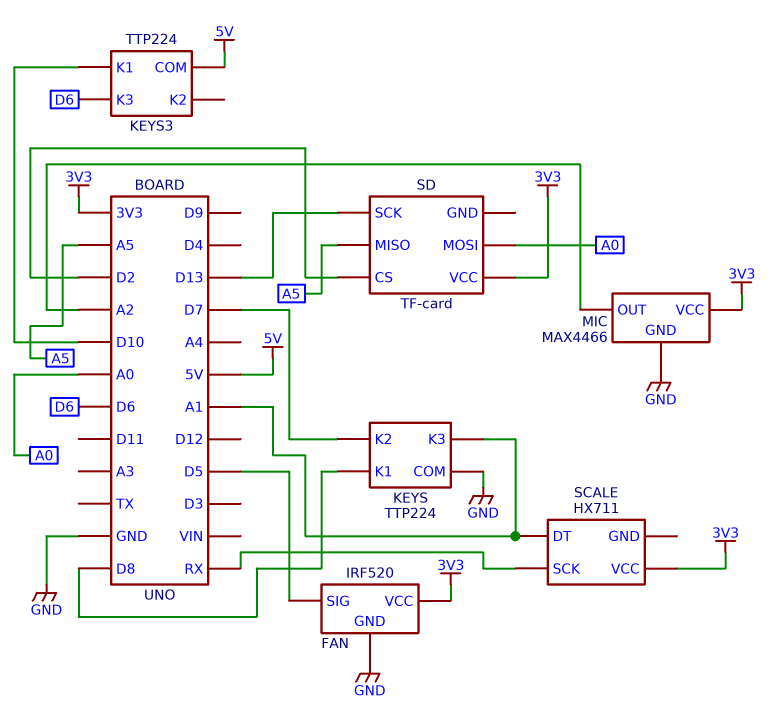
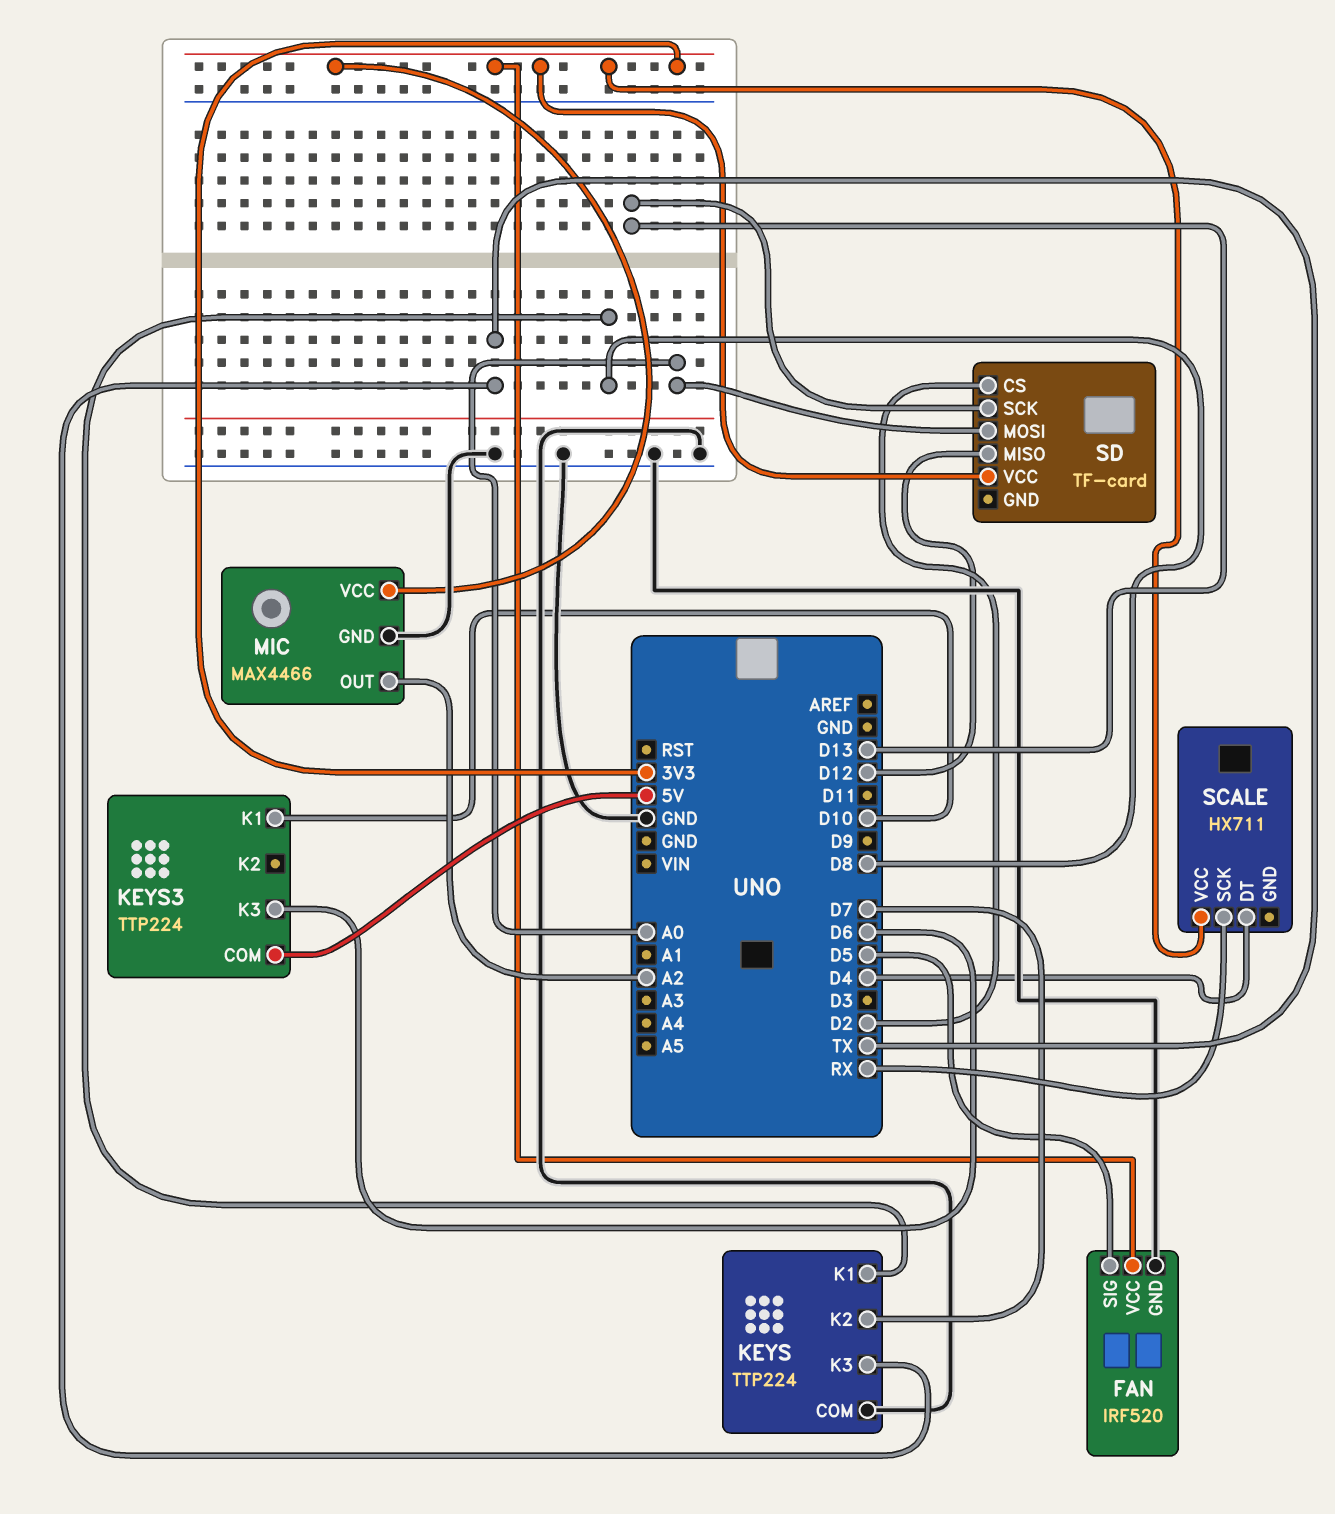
KEYS pin K3: A1 -> TX
SCALE pin DT: A1 -> D4
SD pin MISO: A5 -> D12

